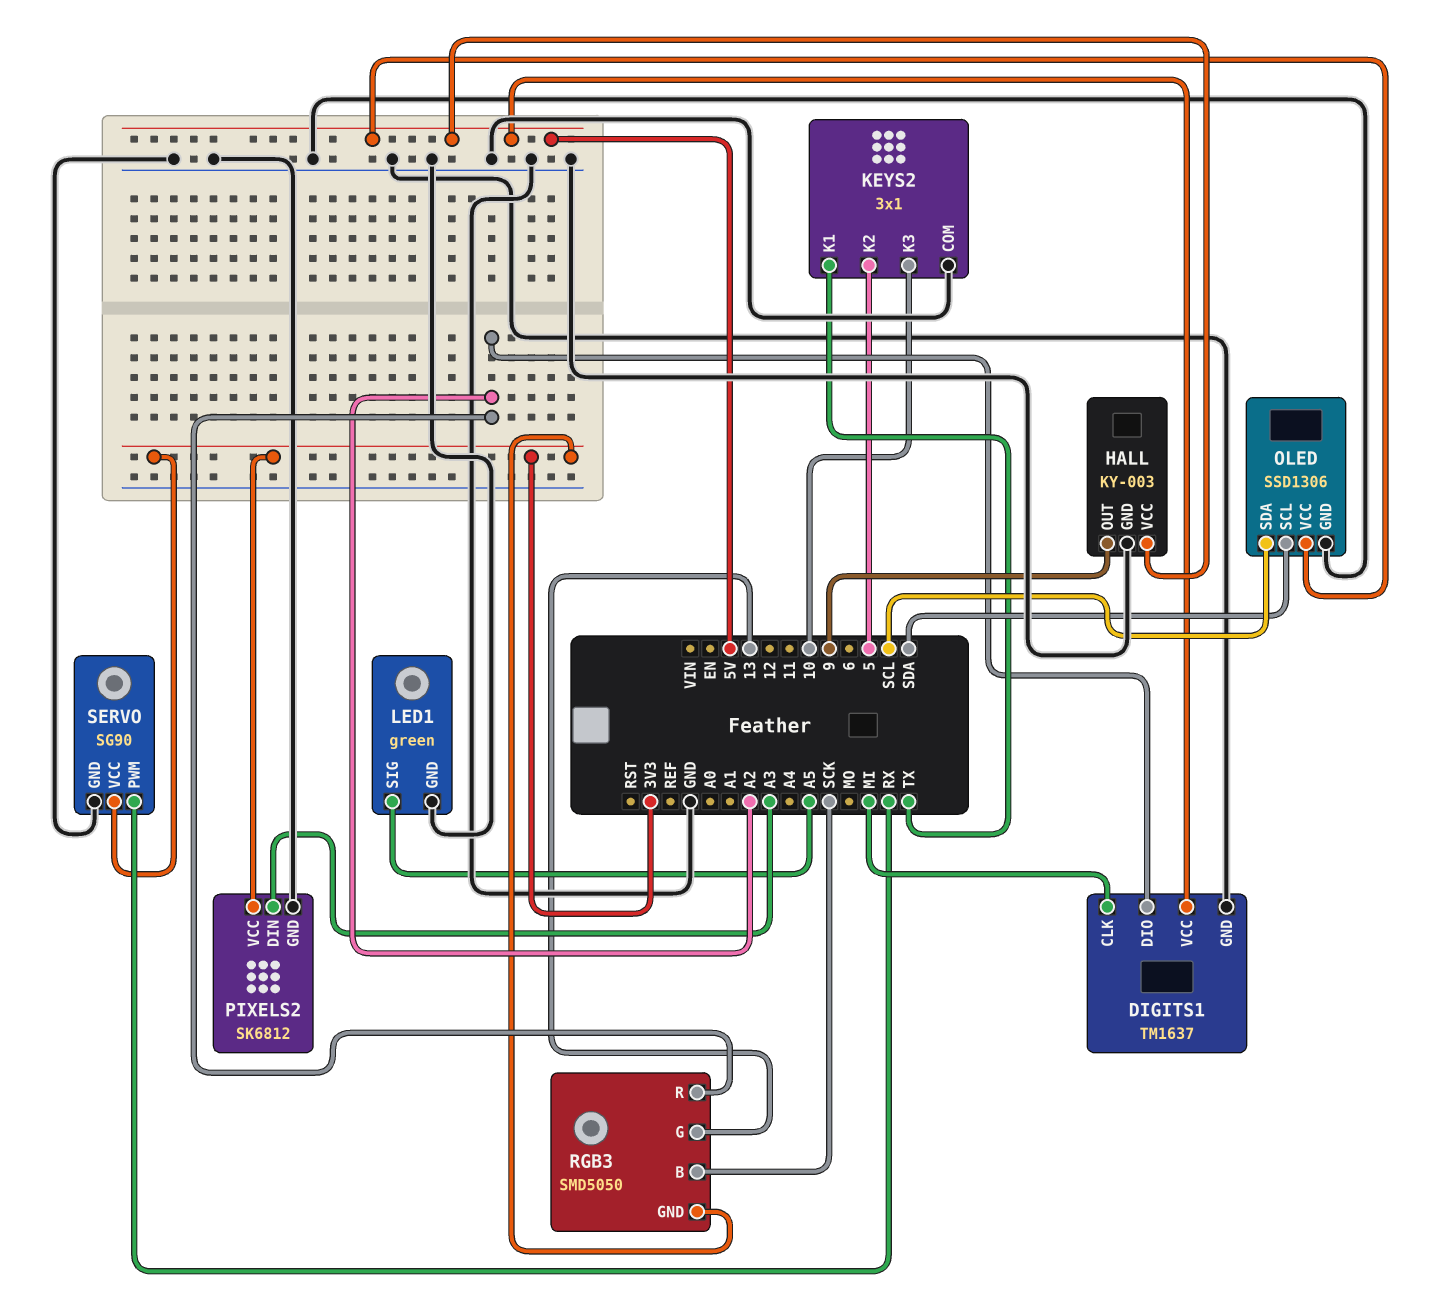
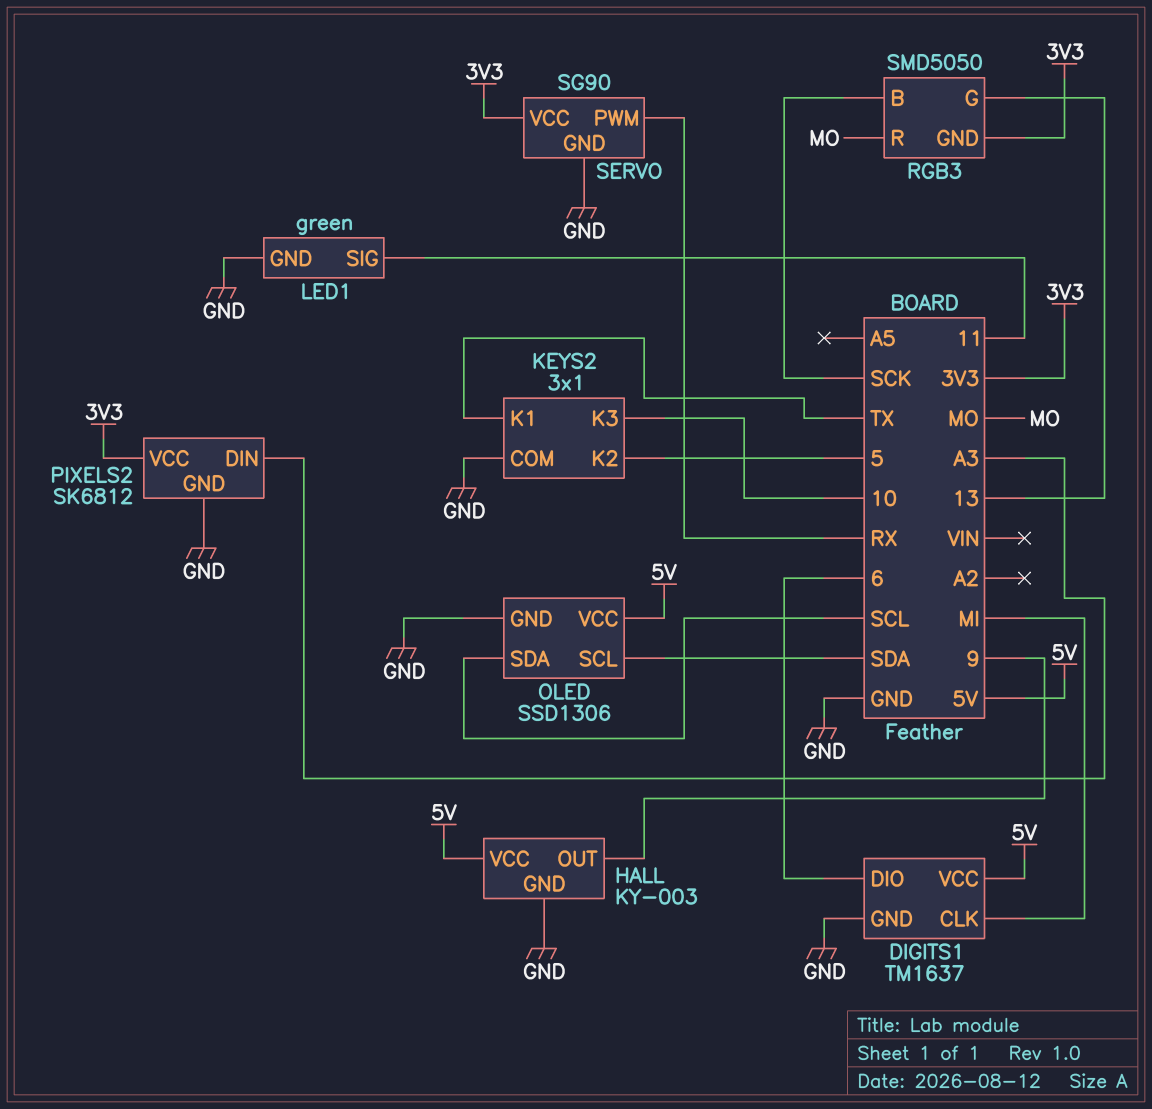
DIGITS1 pin DIO: A2 -> 6
LED1 pin SIG: A5 -> 11
RGB3 pin R: A2 -> MO

